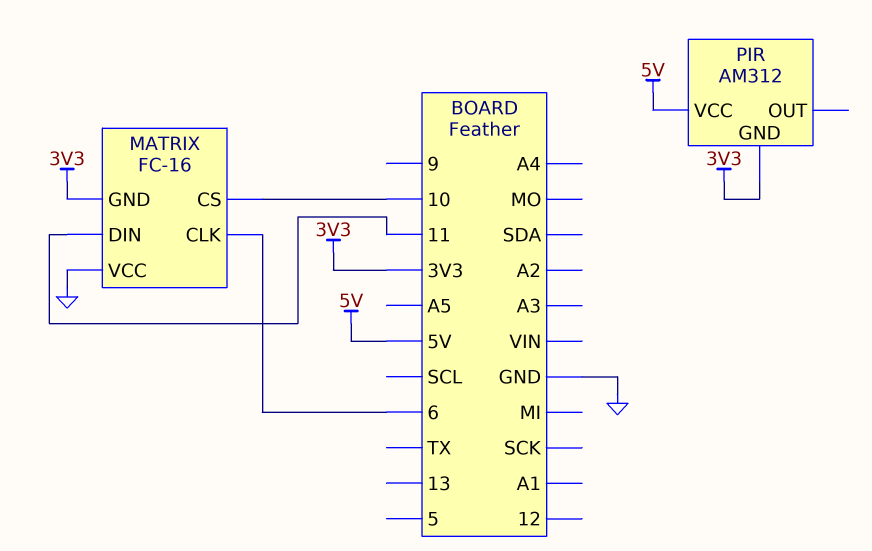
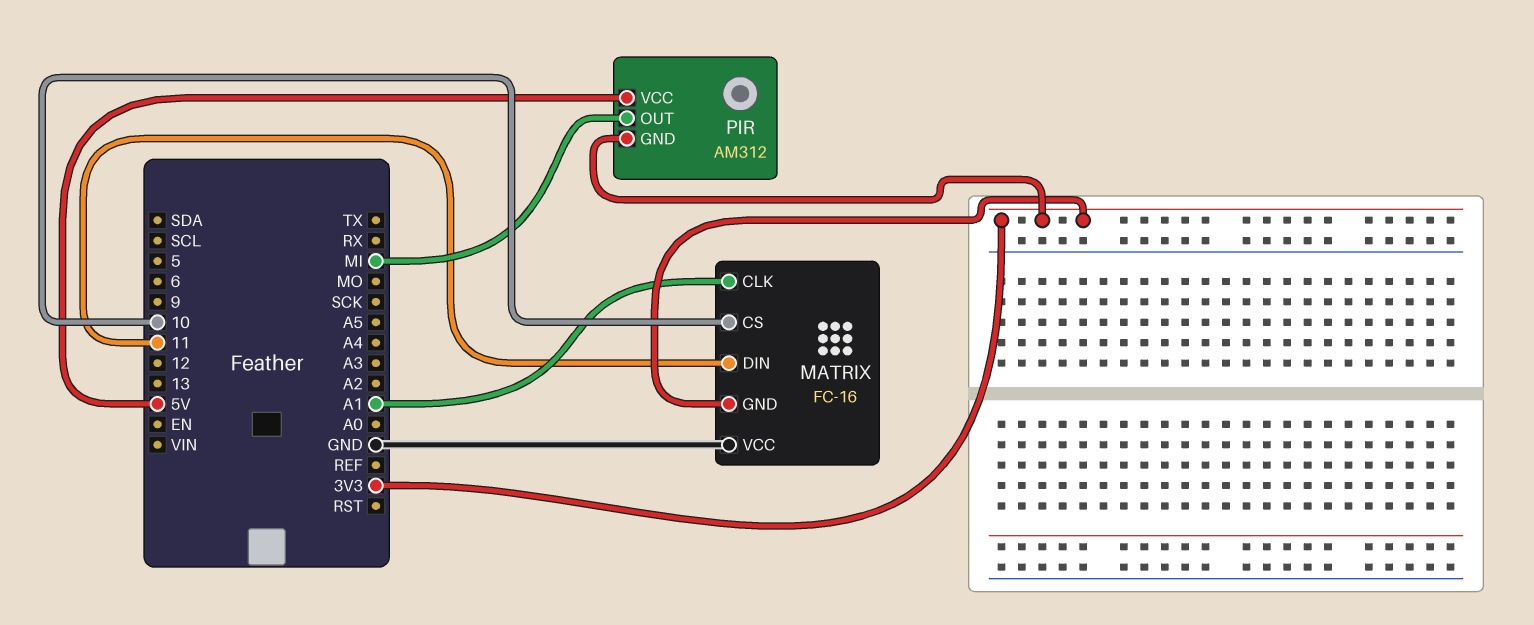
MATRIX pin CLK: 6 -> A1
PIR pin OUT: none -> MI

